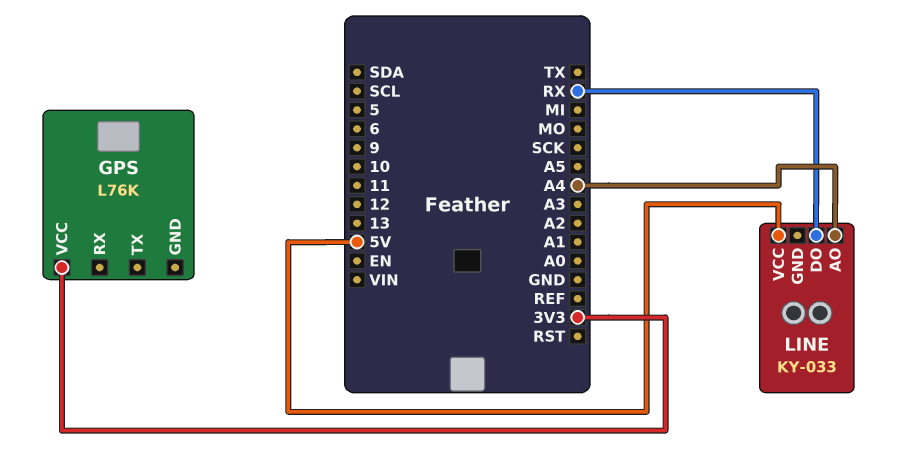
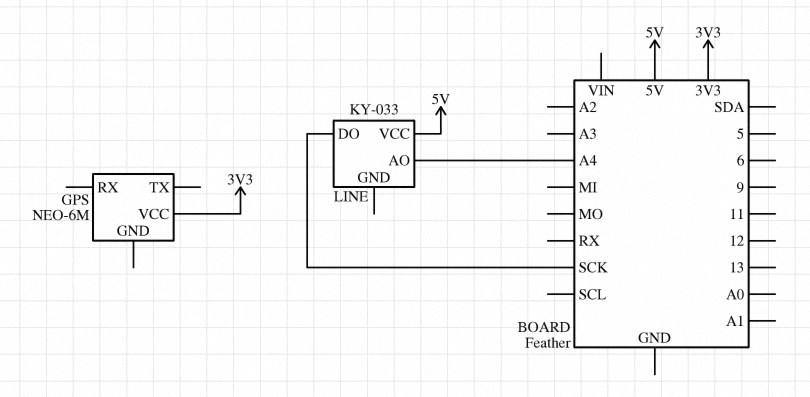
GPS: L76K -> NEO-6M
LINE pin DO: RX -> SCK

